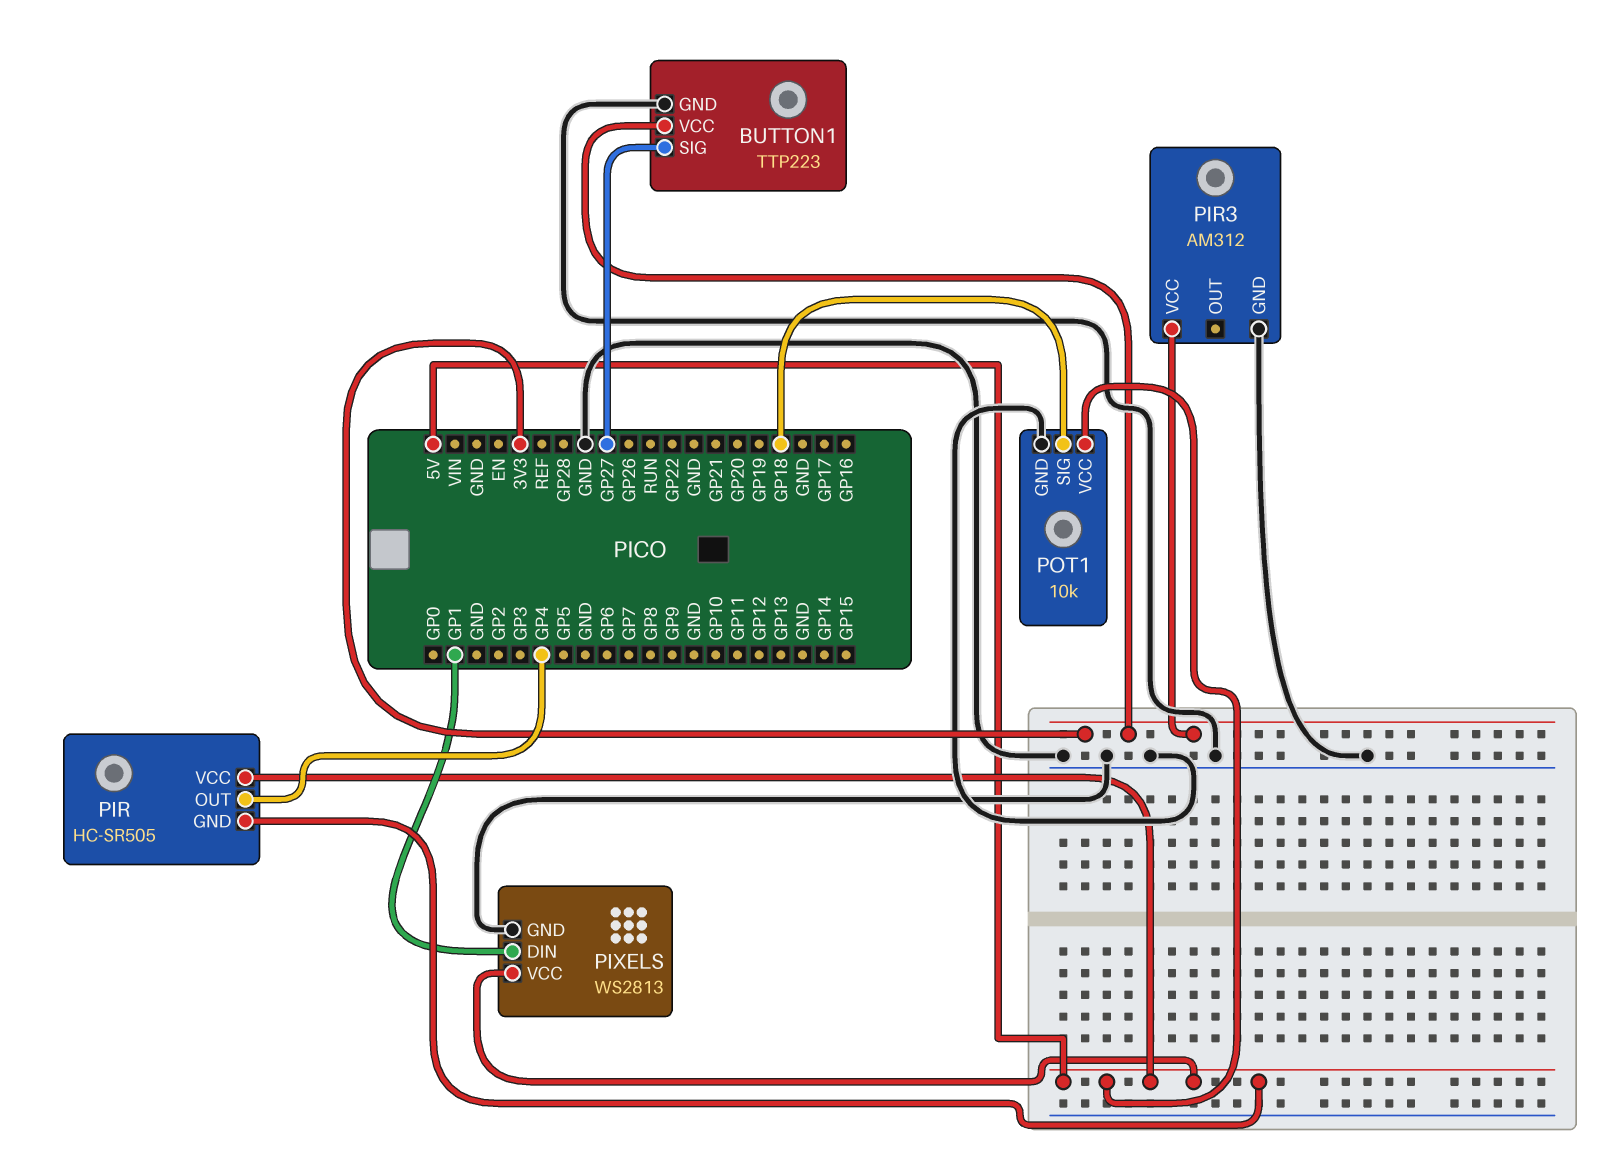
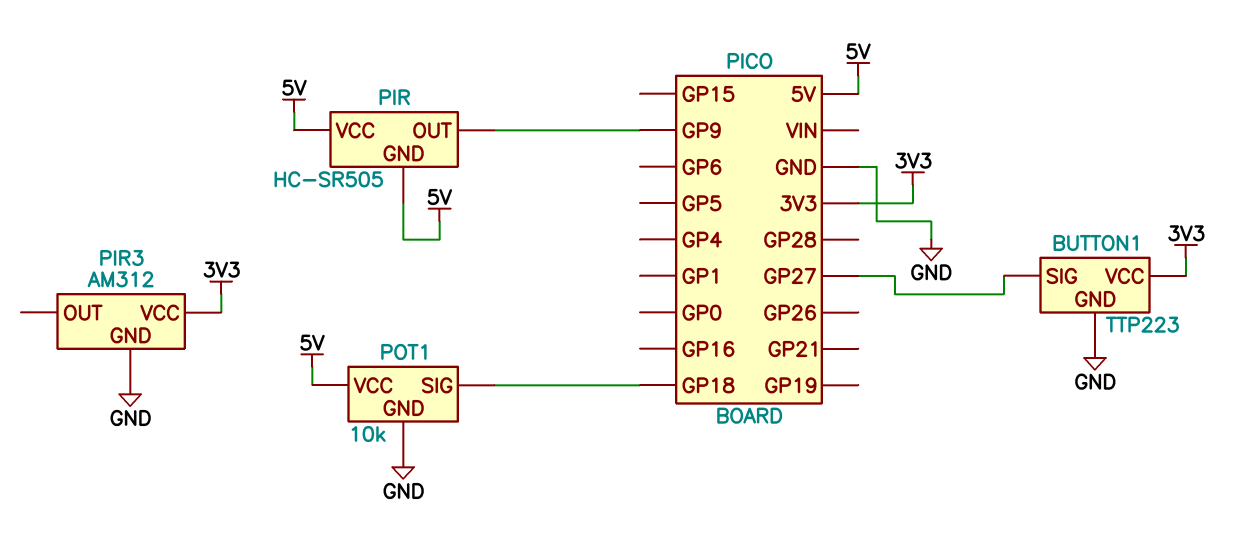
PIR pin OUT: GP4 -> GP9
PIXELS: WS2813 -> none
PIXELS pin DIN: GP1 -> none
PIXELS pin GND: GND -> none
PIXELS pin VCC: 5V -> none

